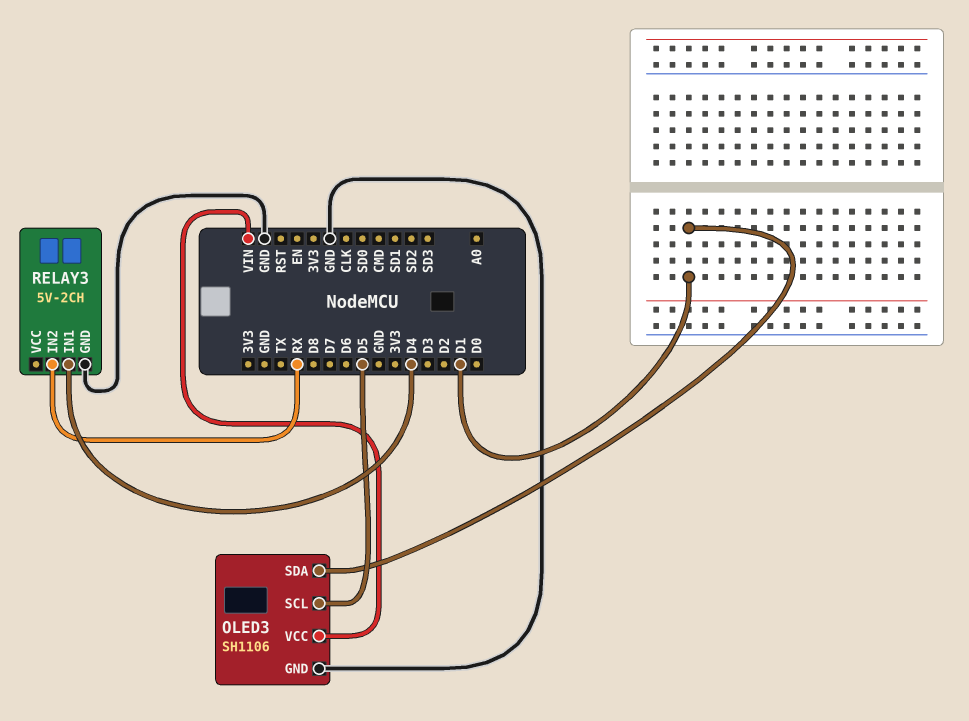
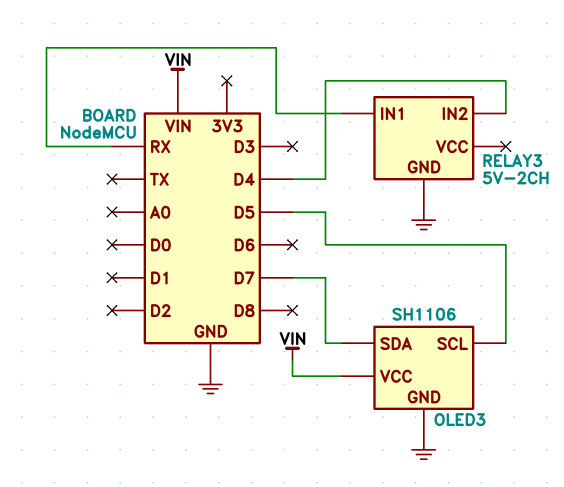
OLED3 pin SDA: D1 -> D7
RELAY3 pin IN1: D4 -> RX
RELAY3 pin IN2: RX -> D4

